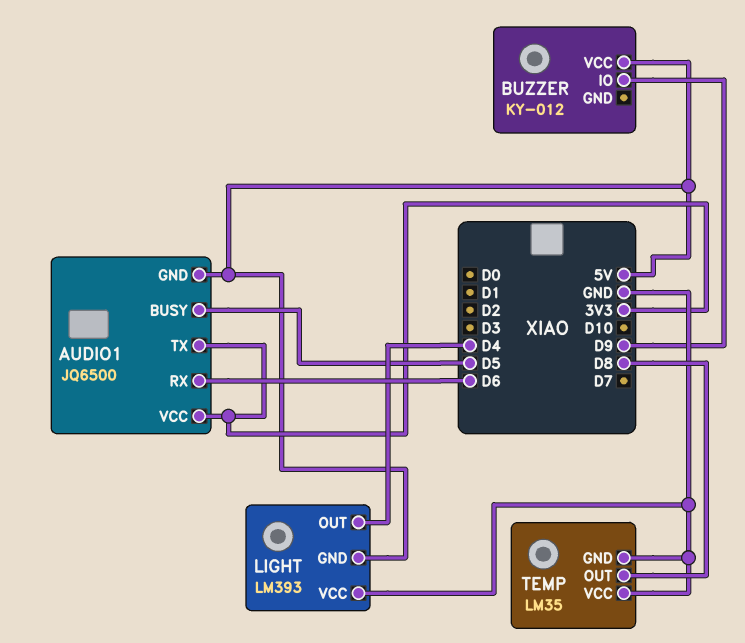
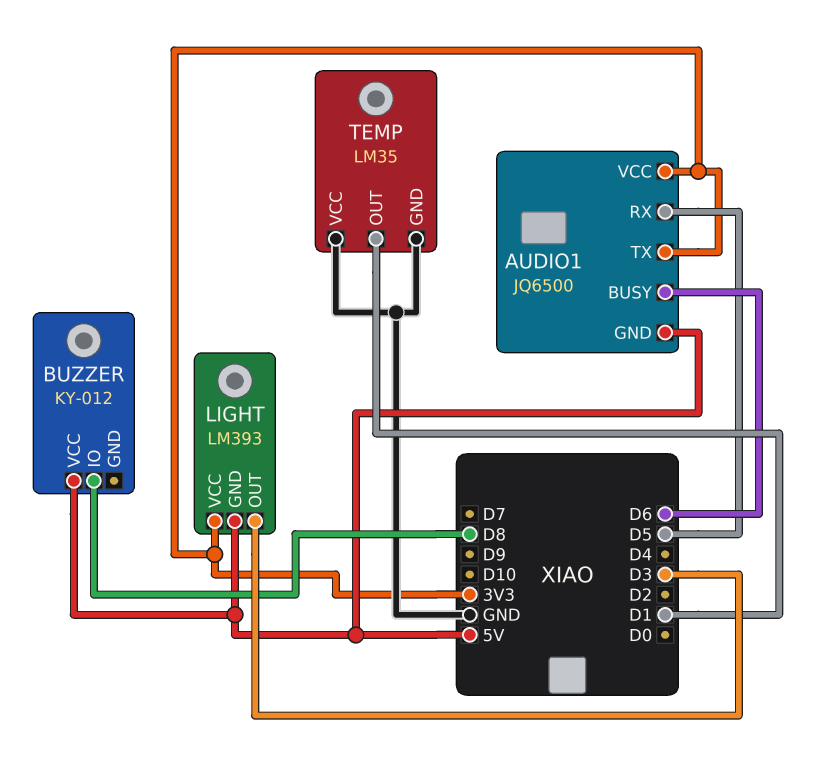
AUDIO1 pin BUSY: D5 -> D6
AUDIO1 pin RX: D6 -> D5
BUZZER pin IO: D9 -> D8
LIGHT pin OUT: D4 -> D3
LIGHT pin VCC: GND -> 3V3
TEMP pin OUT: D8 -> D1

